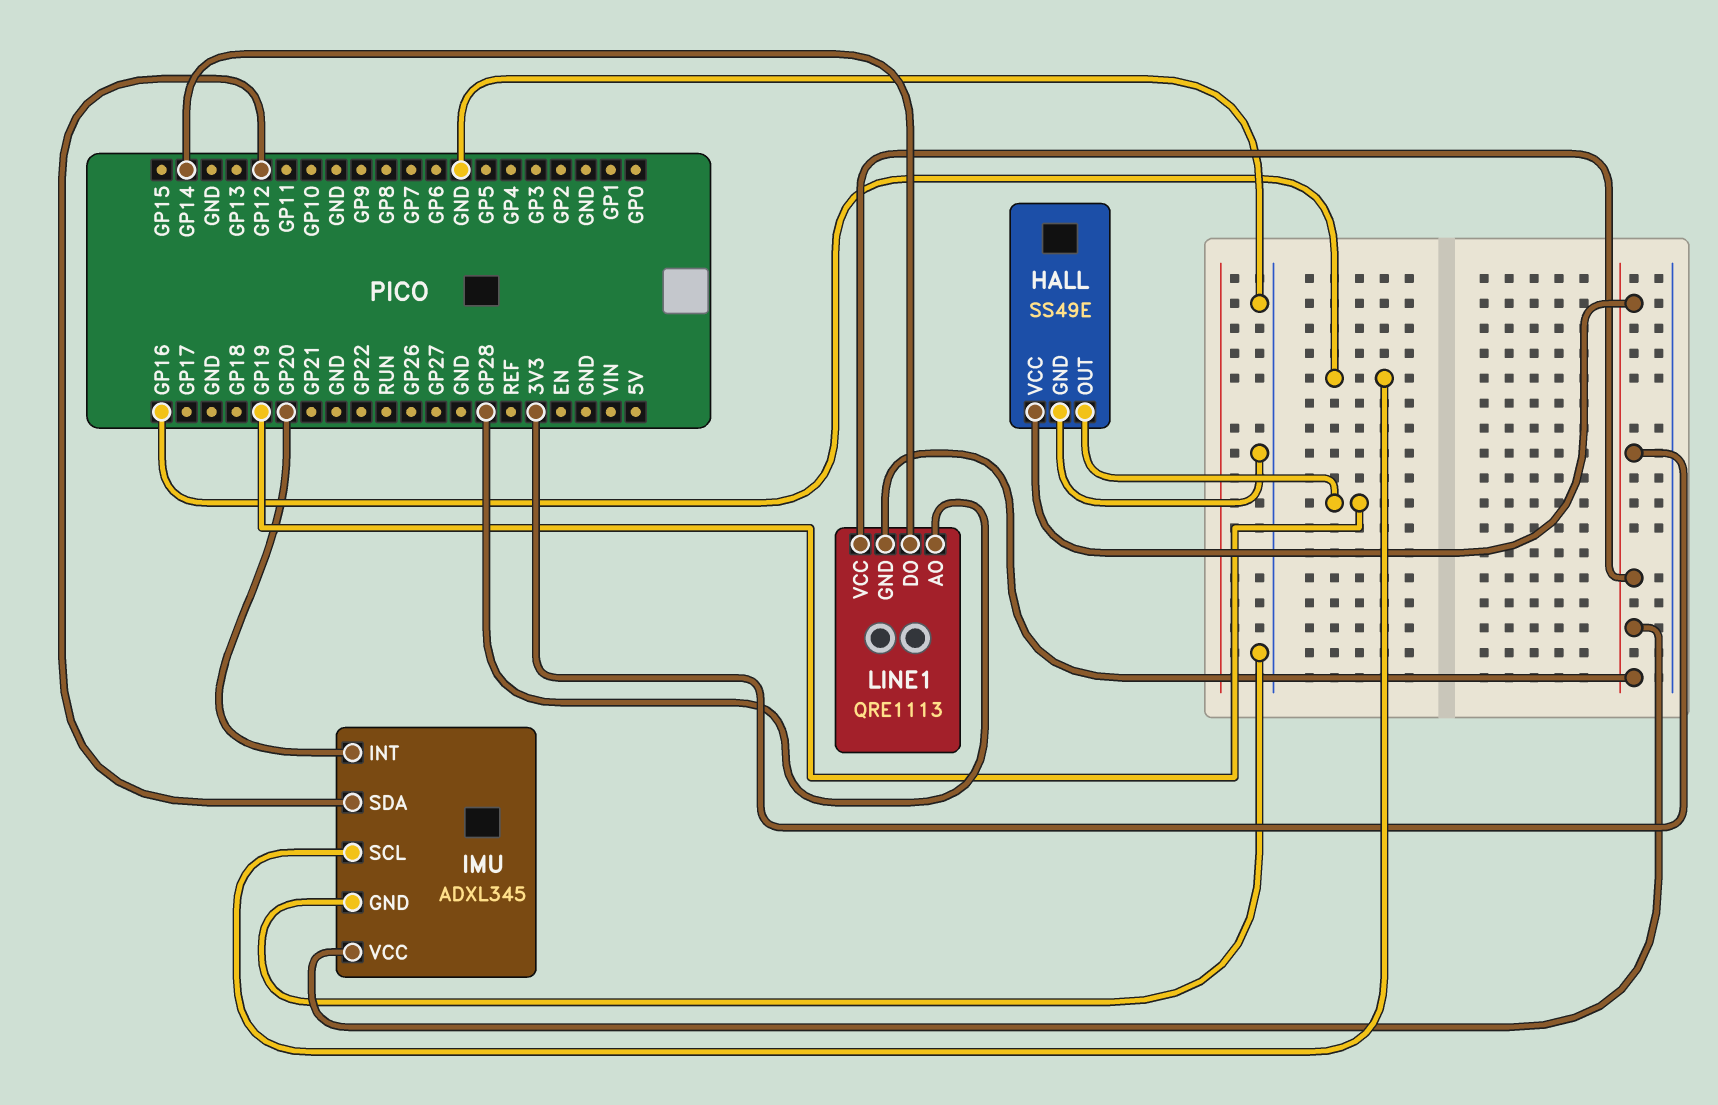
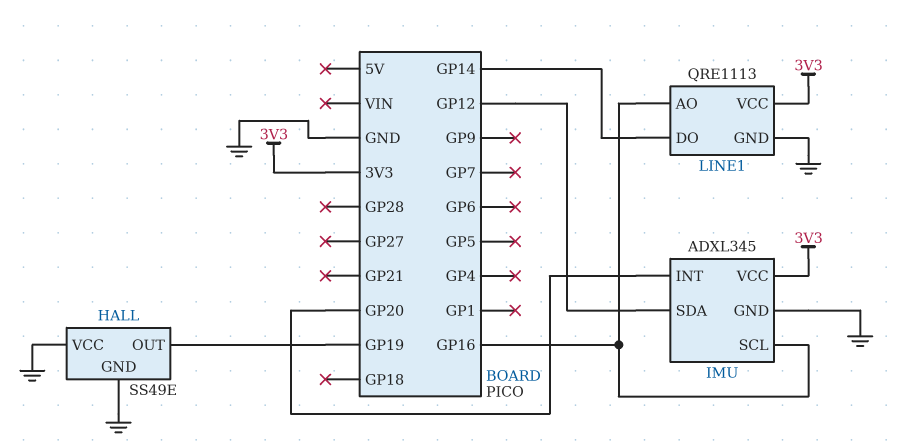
HALL pin VCC: 3V3 -> GND
LINE1 pin AO: GP28 -> GP16
LINE1 pin GND: 3V3 -> GND

